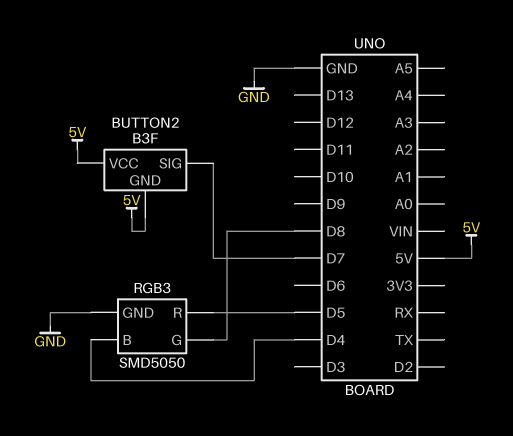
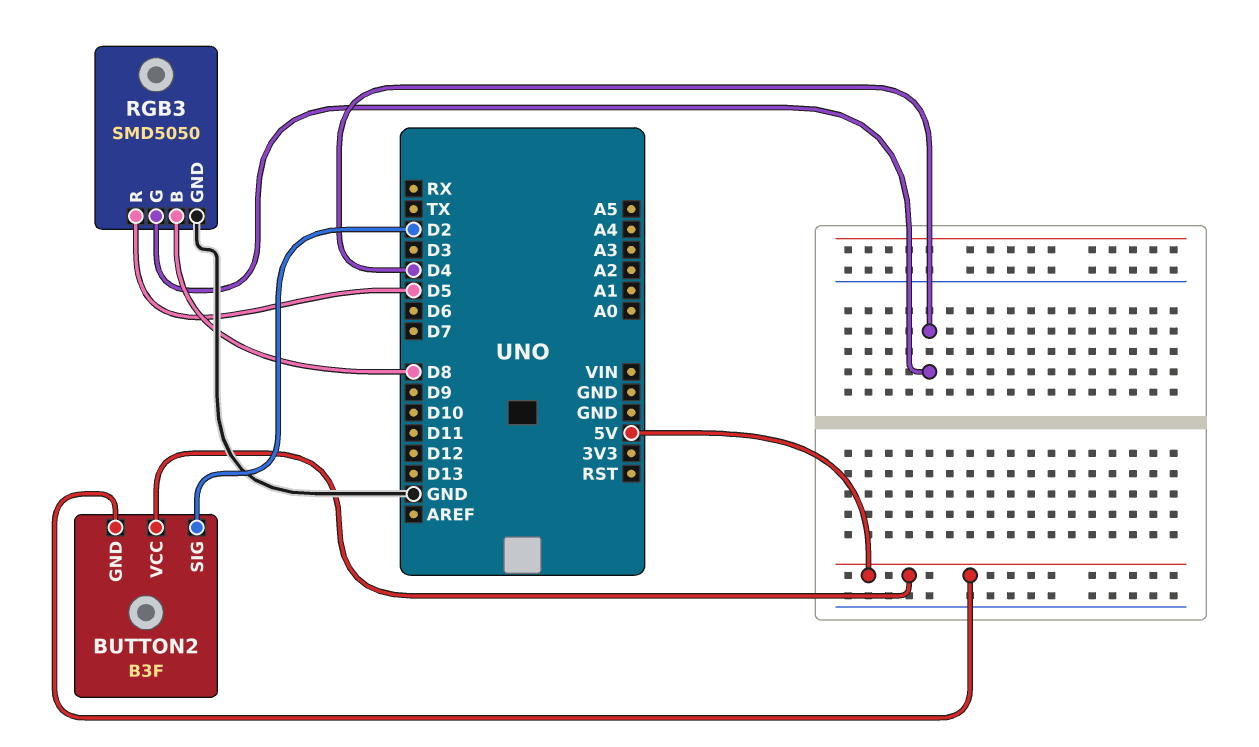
BUTTON2 pin SIG: D7 -> D2
RGB3 pin B: D4 -> D8
RGB3 pin G: D8 -> D4

